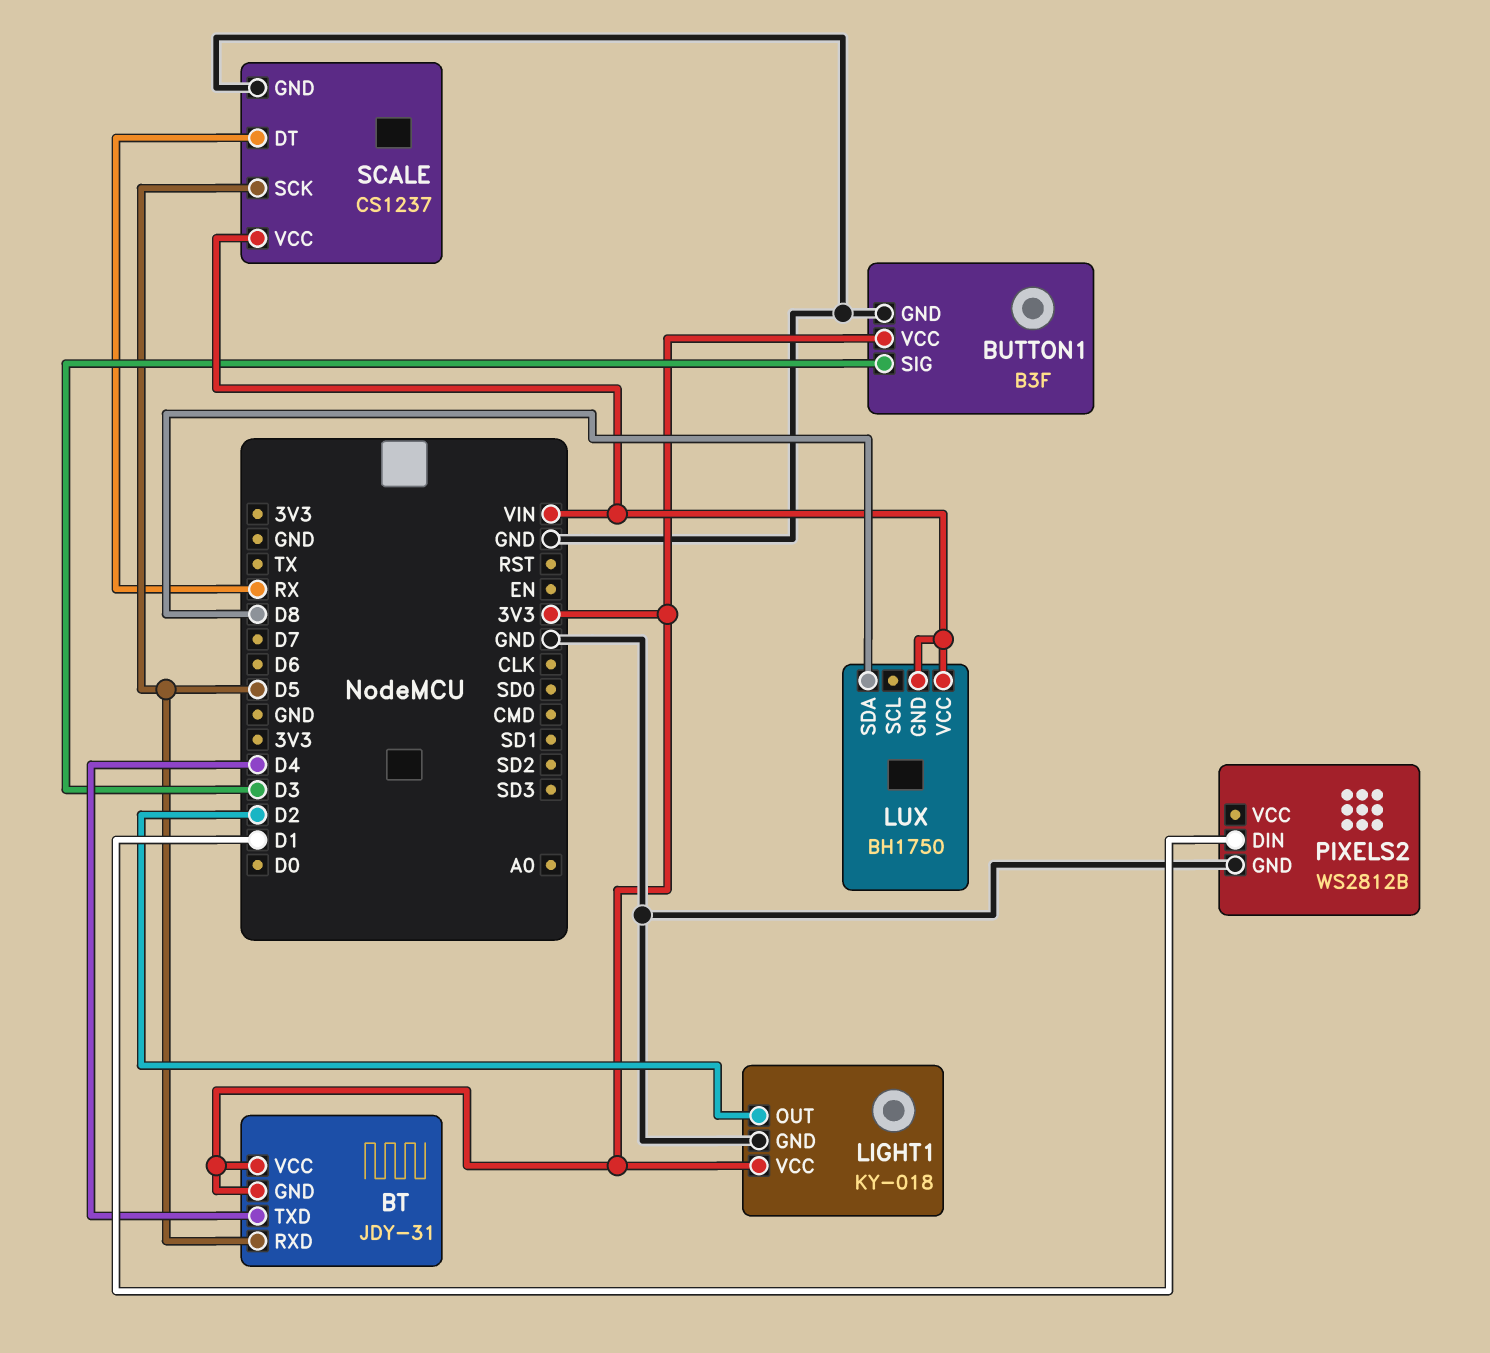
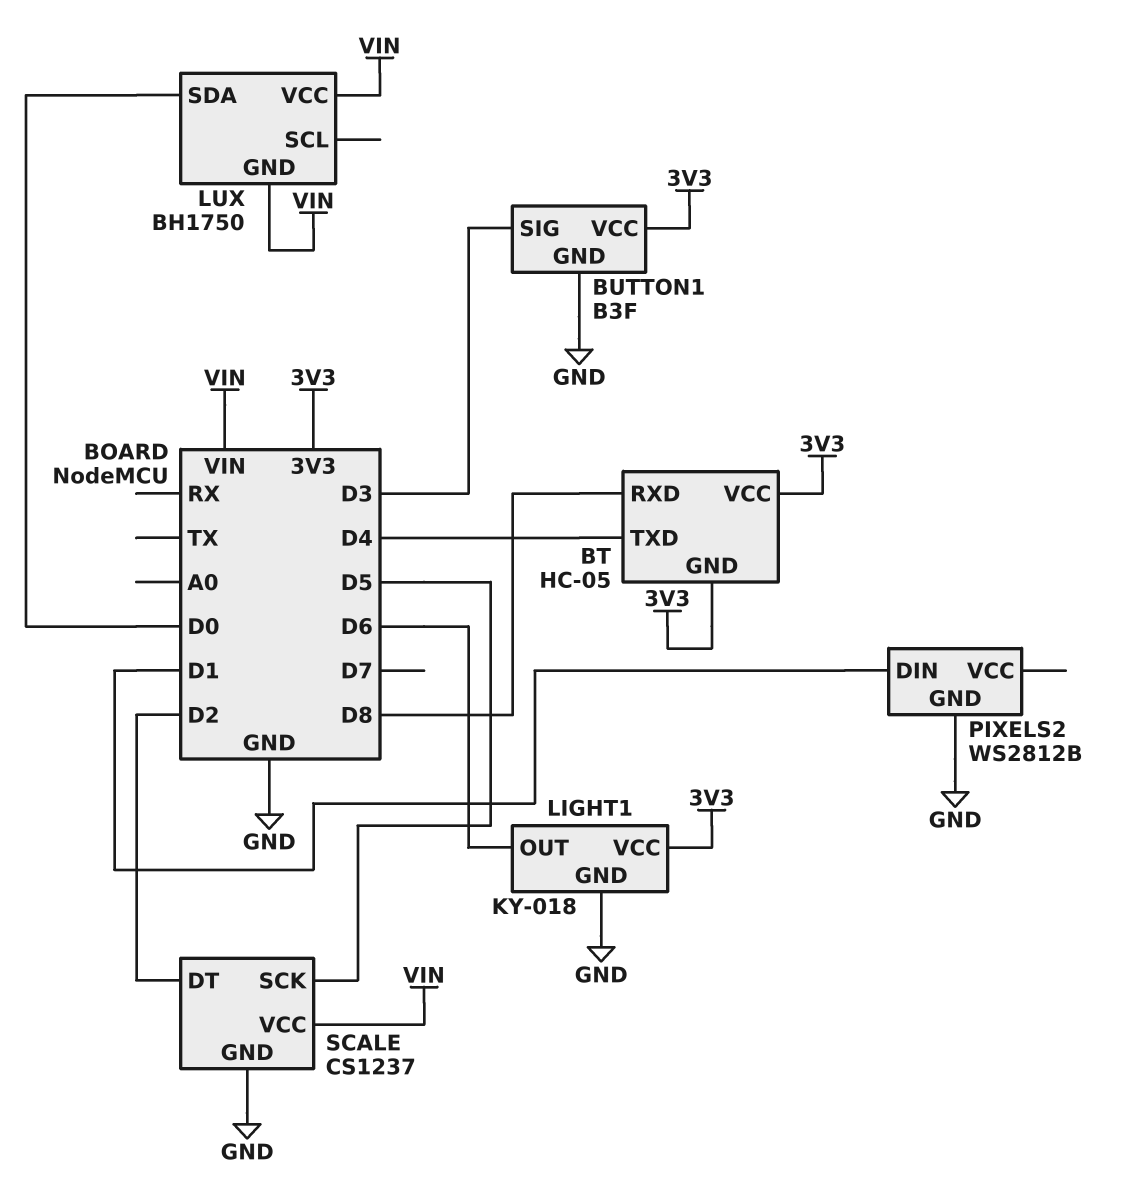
BT: JDY-31 -> HC-05
BT pin RXD: D5 -> D8
LIGHT1 pin OUT: D2 -> D6
LUX pin SDA: D8 -> D0
SCALE pin DT: RX -> D2

